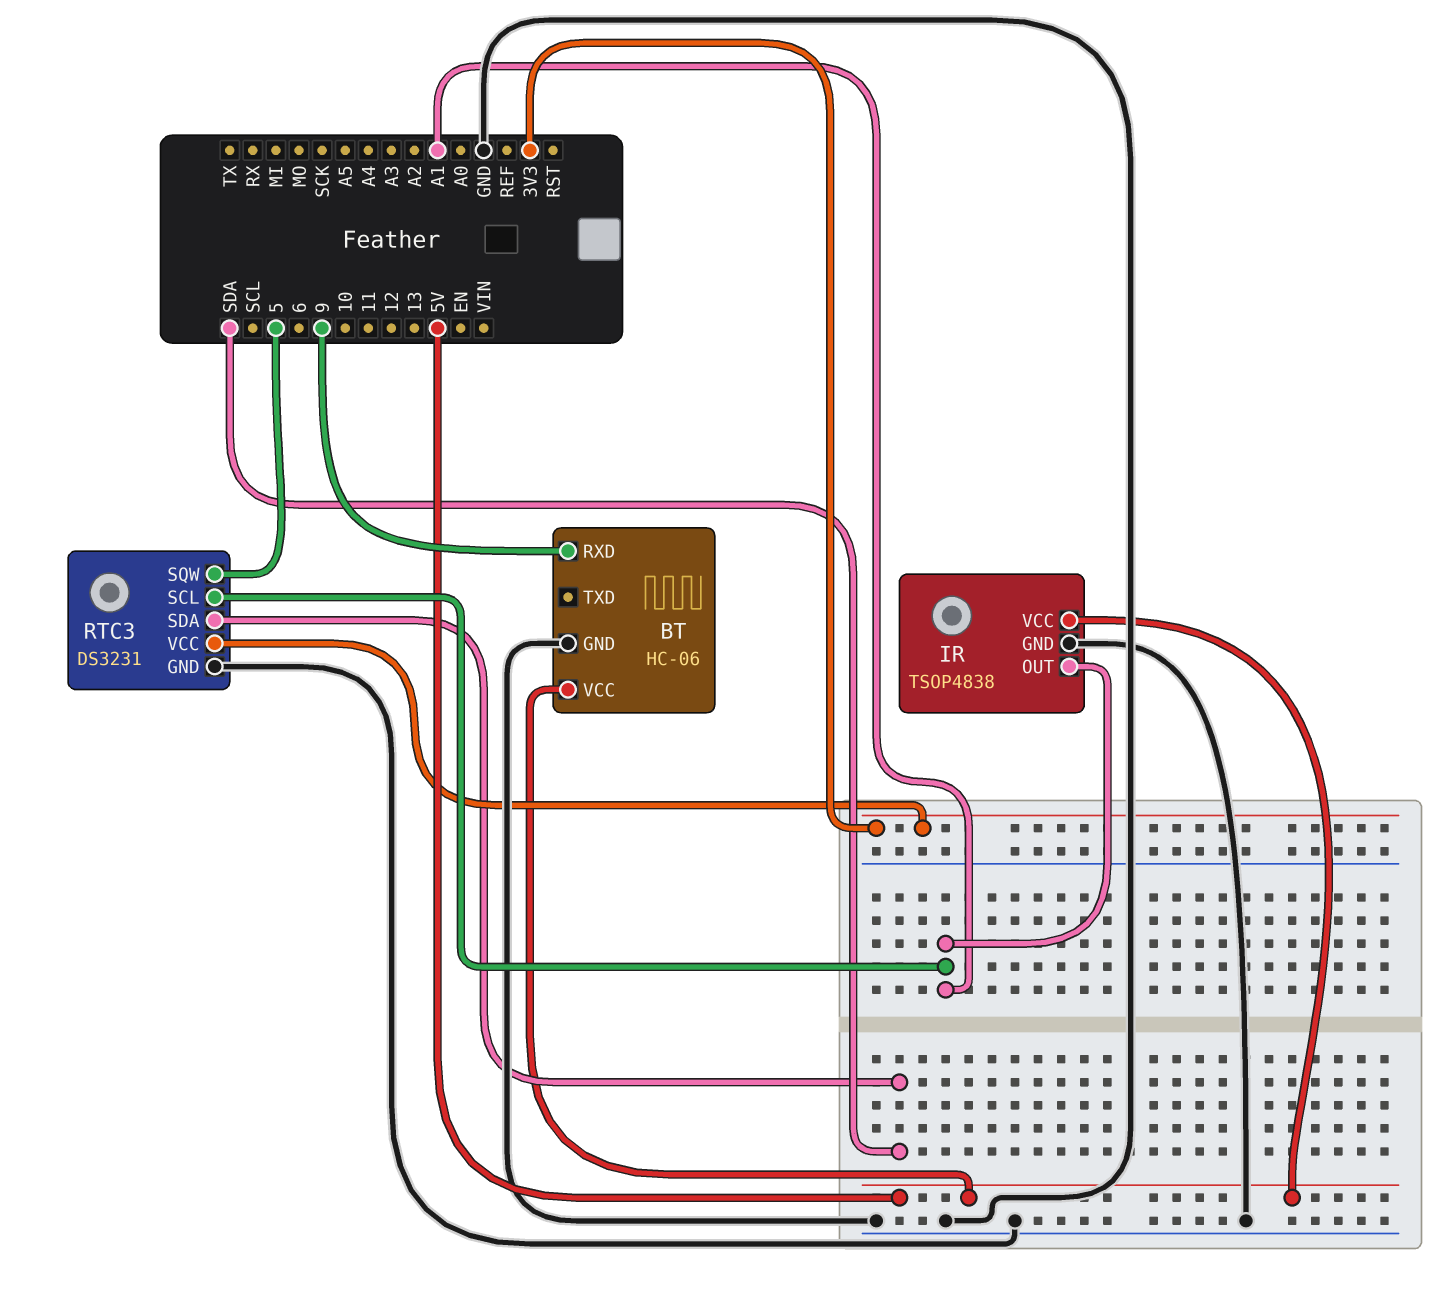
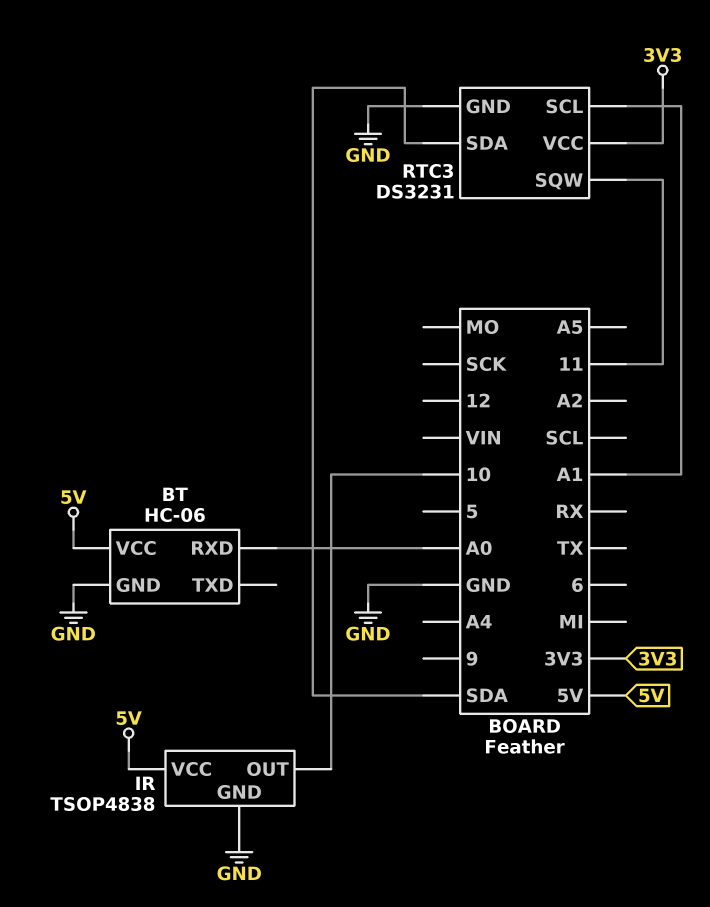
BT pin RXD: 9 -> A0
IR pin OUT: A1 -> 10
RTC3 pin SQW: 5 -> 11

